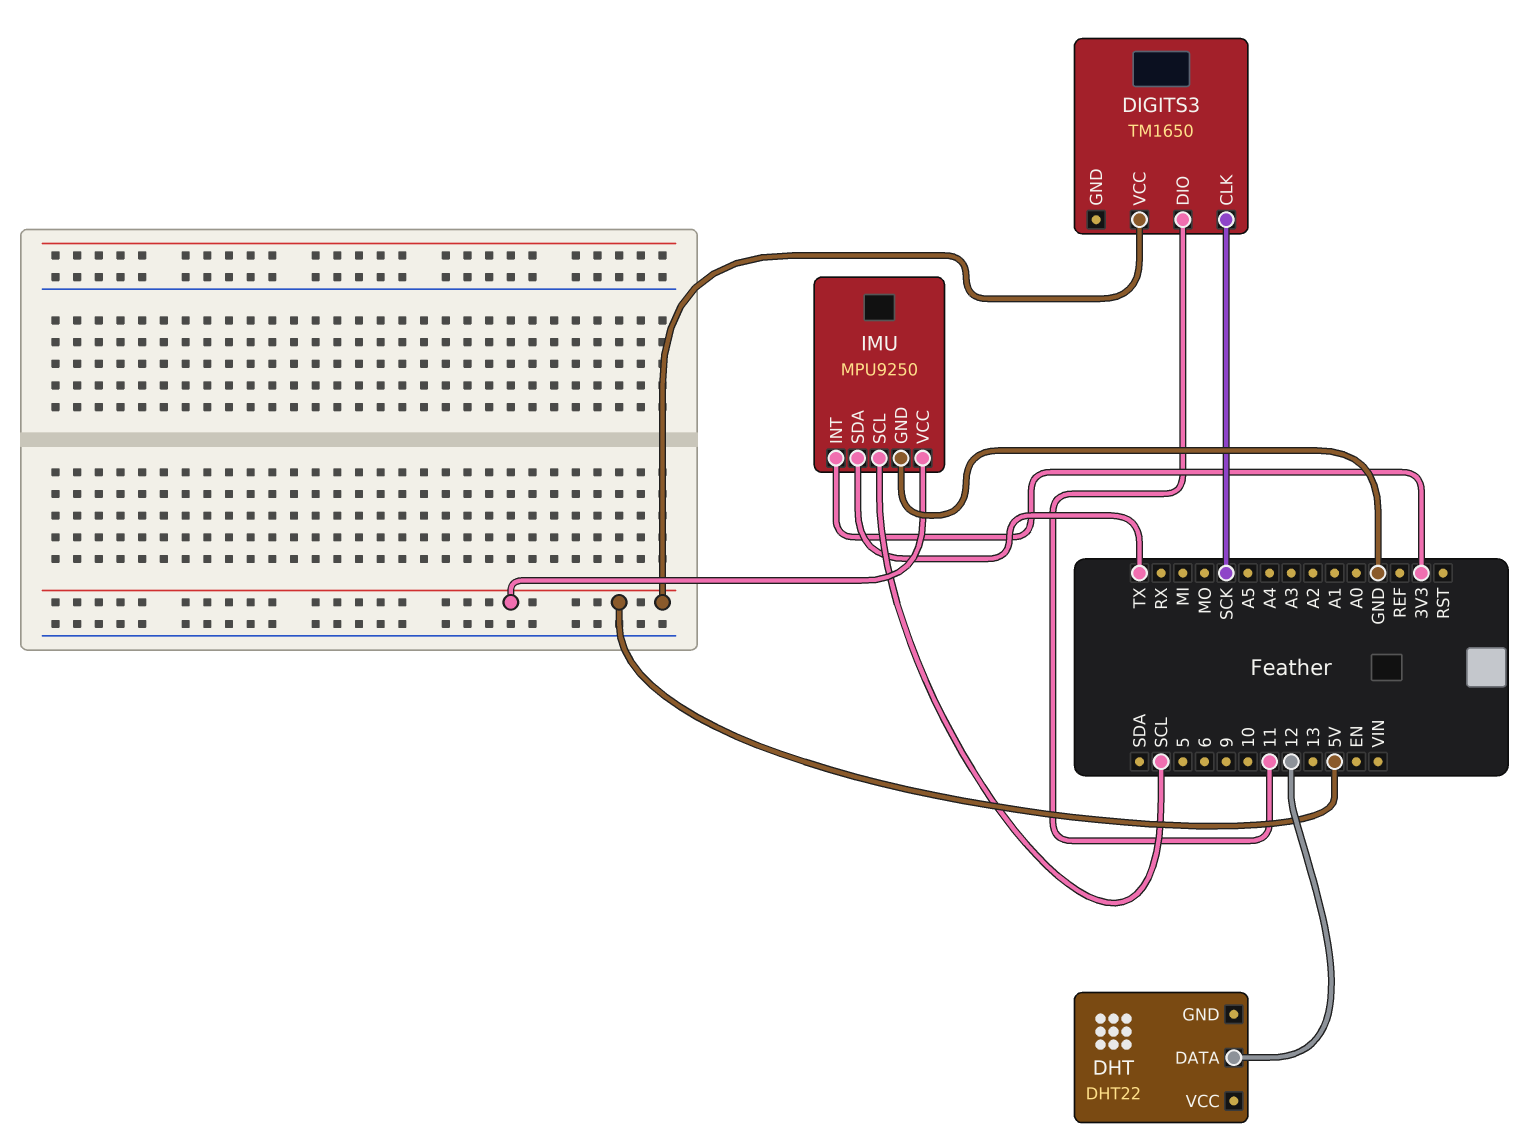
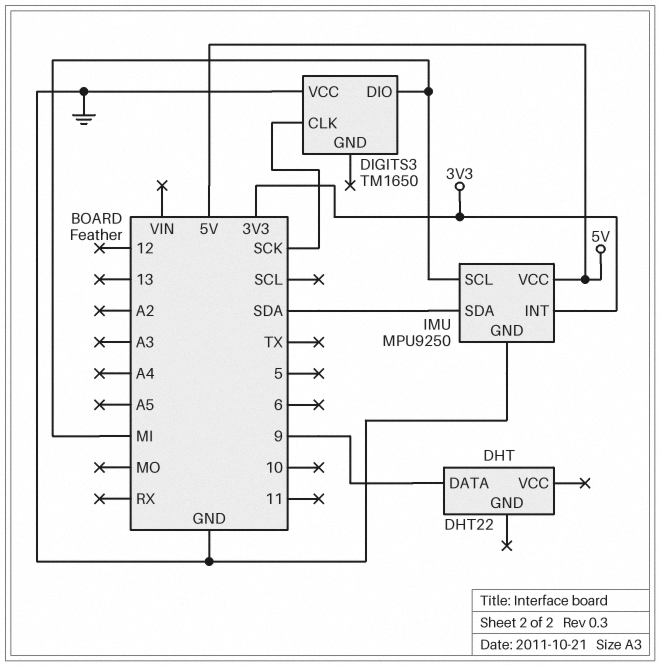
DHT pin DATA: 12 -> 9
DIGITS3 pin DIO: 11 -> MI
DIGITS3 pin VCC: 5V -> GND
IMU pin SCL: SCL -> MI
IMU pin SDA: TX -> SDA

